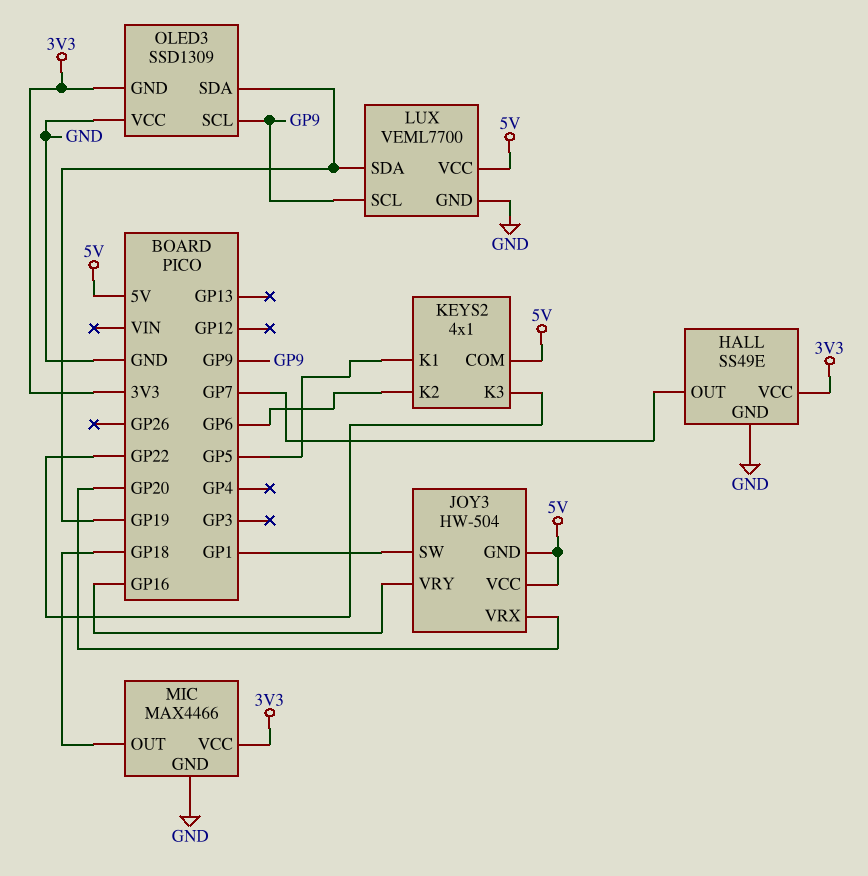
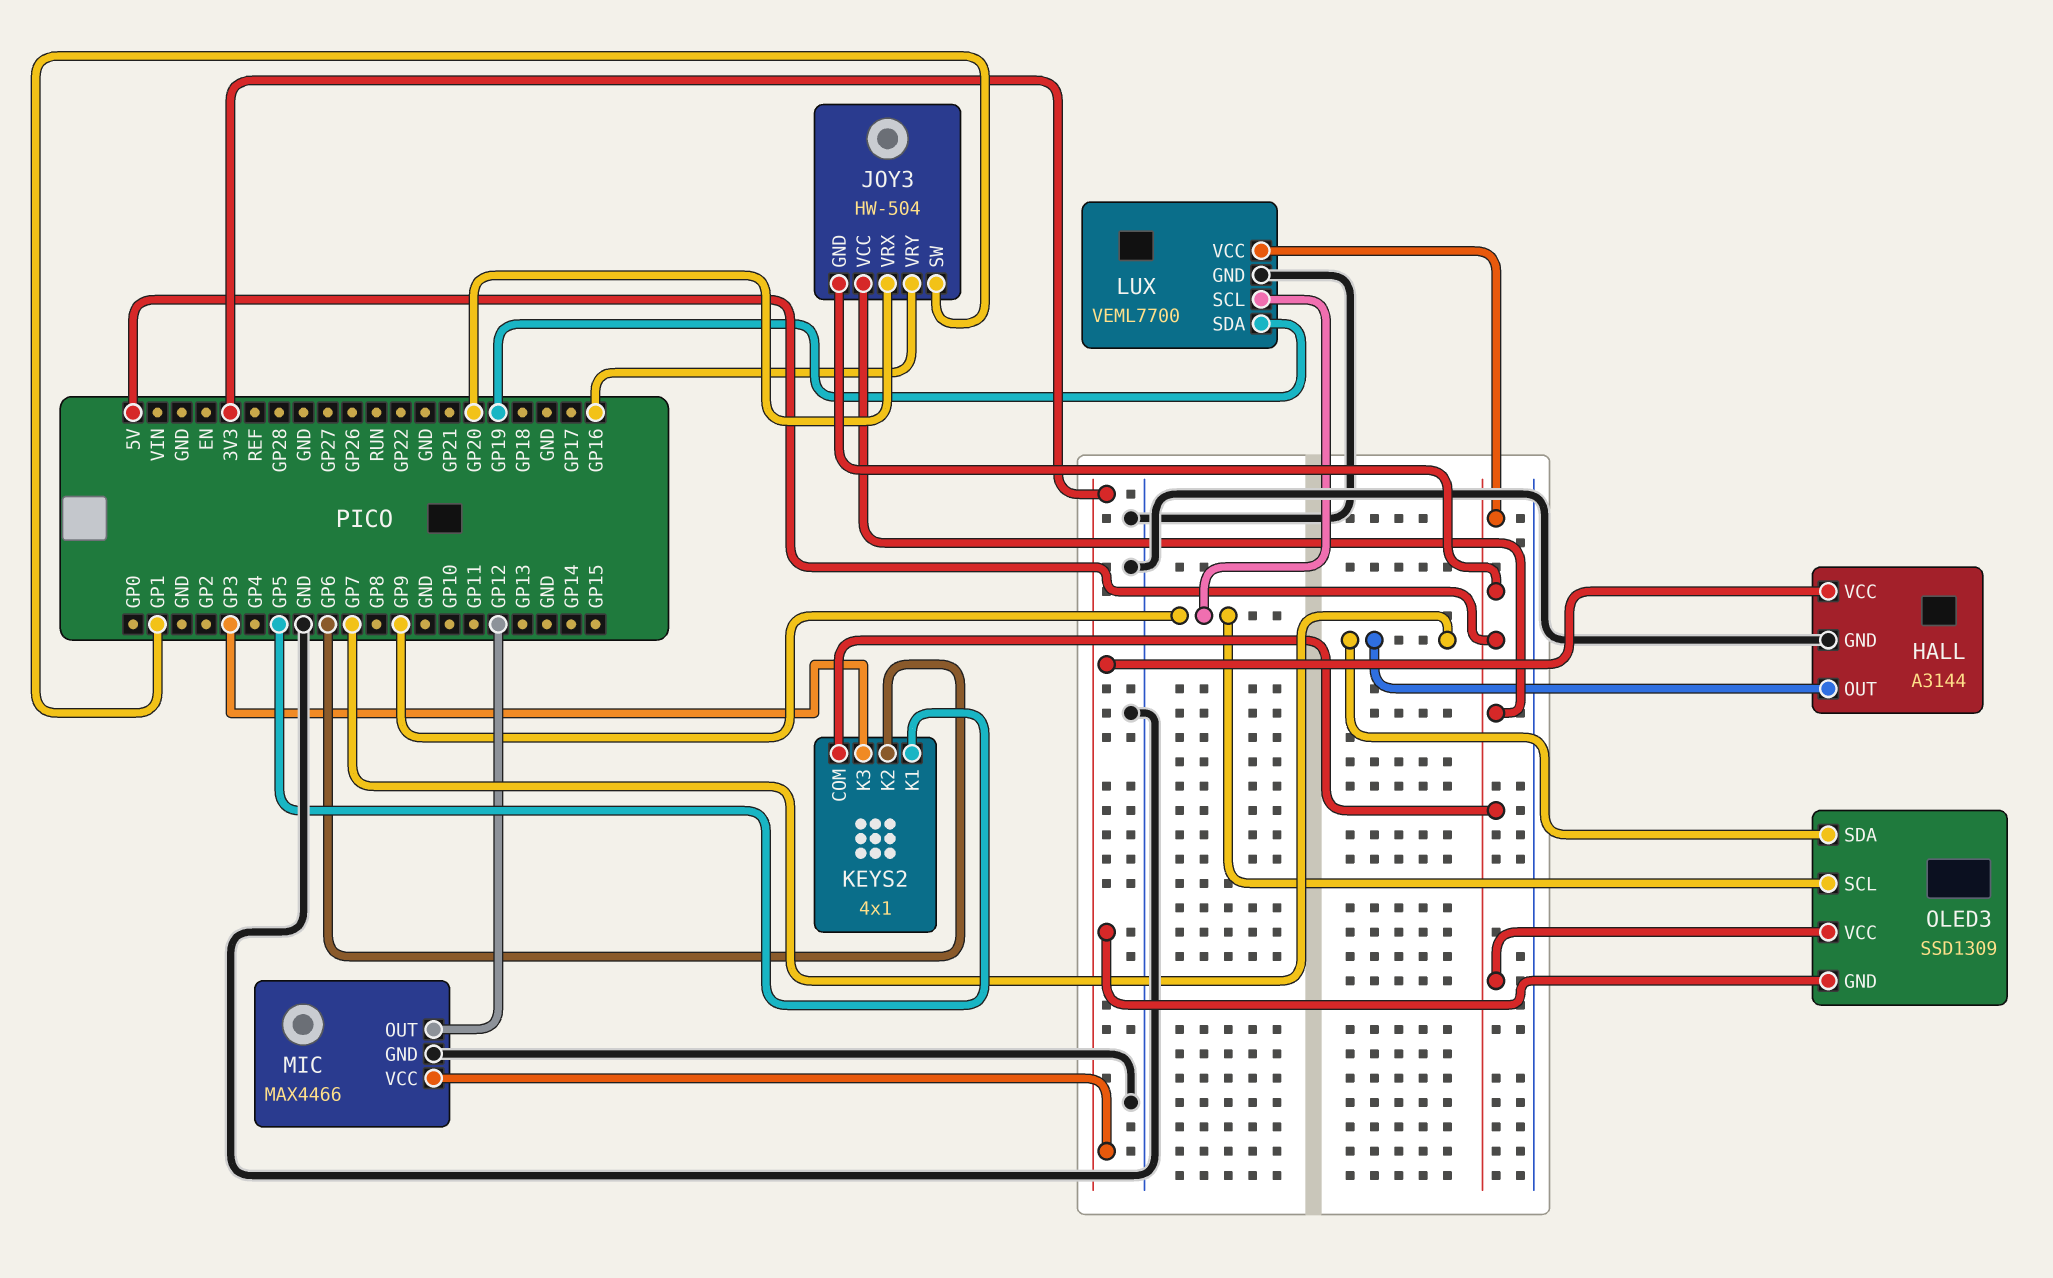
HALL: SS49E -> A3144
KEYS2 pin K3: GP22 -> GP3
MIC pin OUT: GP18 -> GP12
OLED3 pin SDA: GP19 -> GP7
OLED3 pin VCC: GND -> 5V

